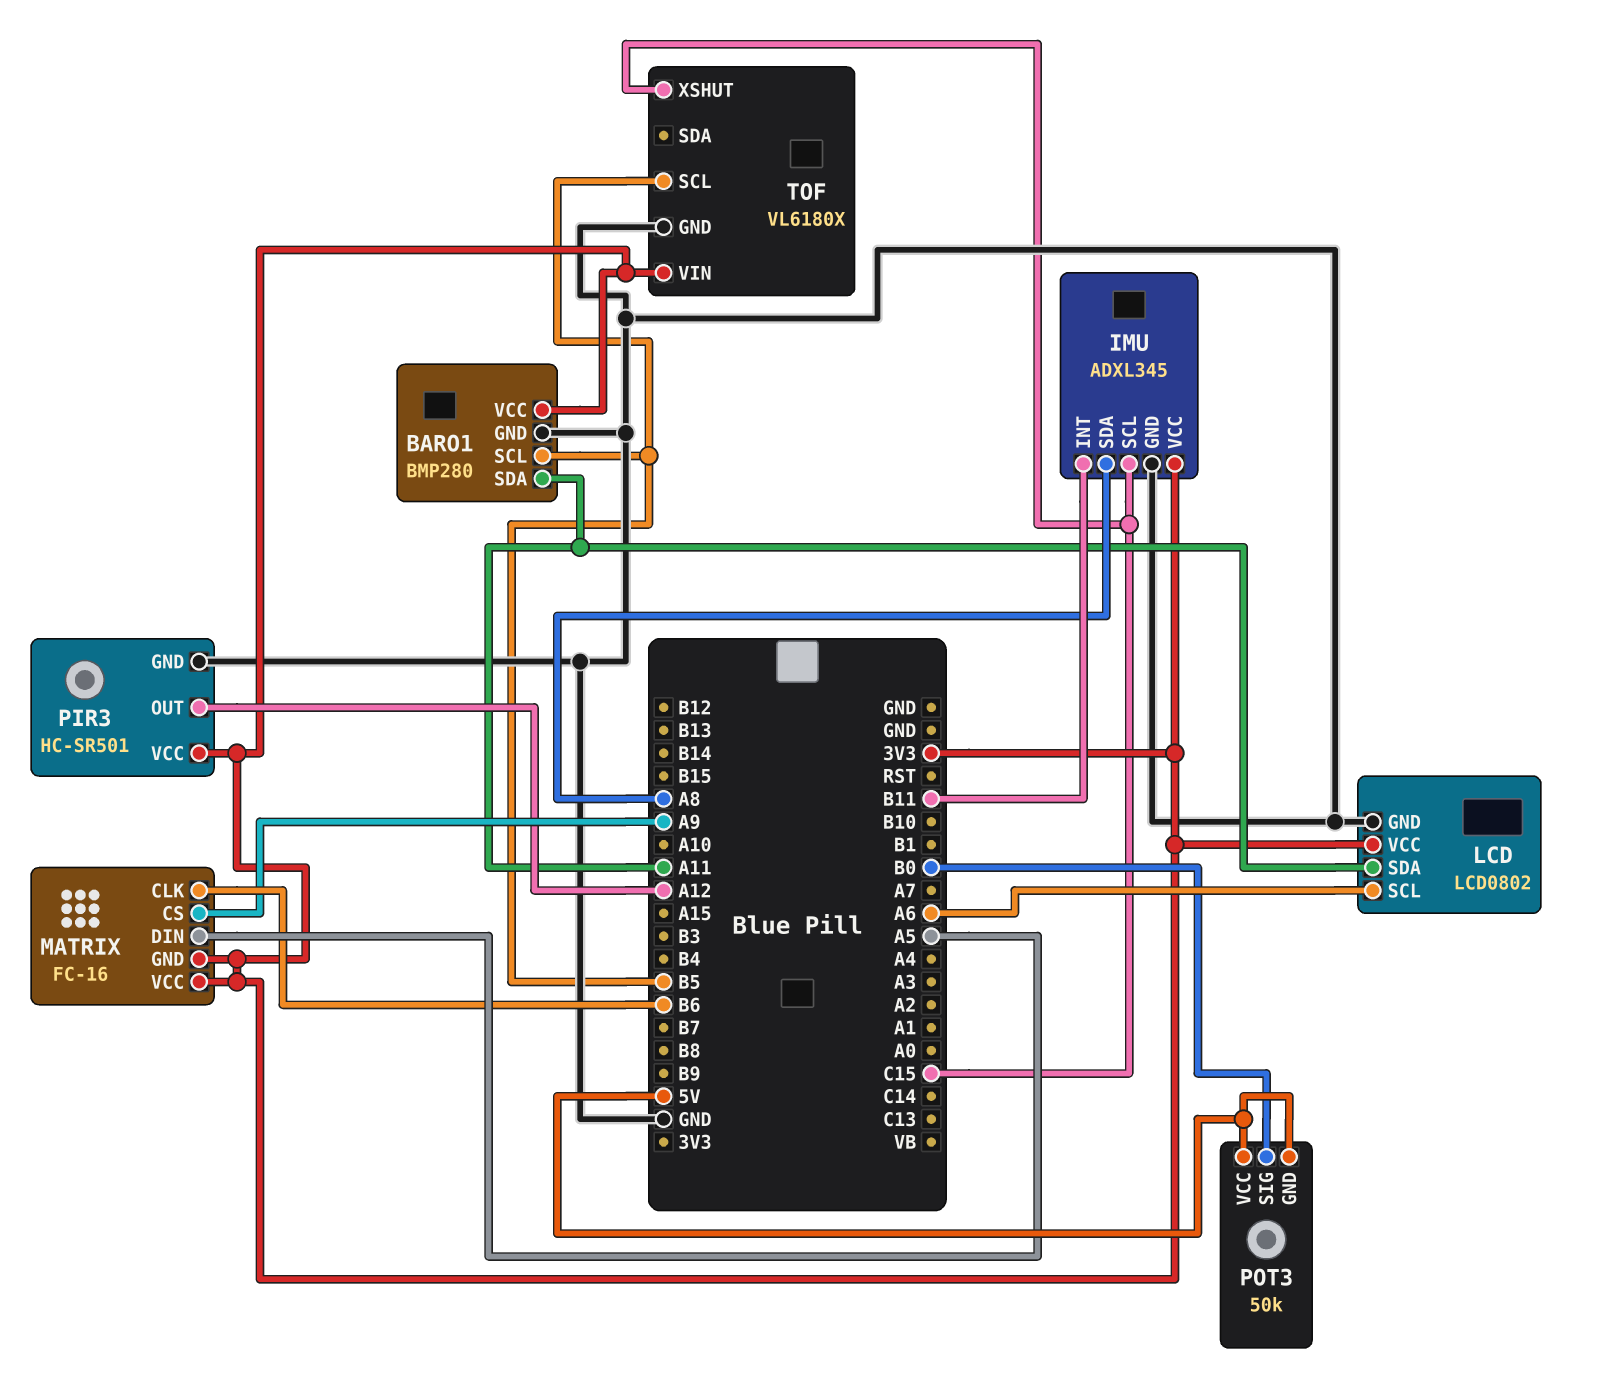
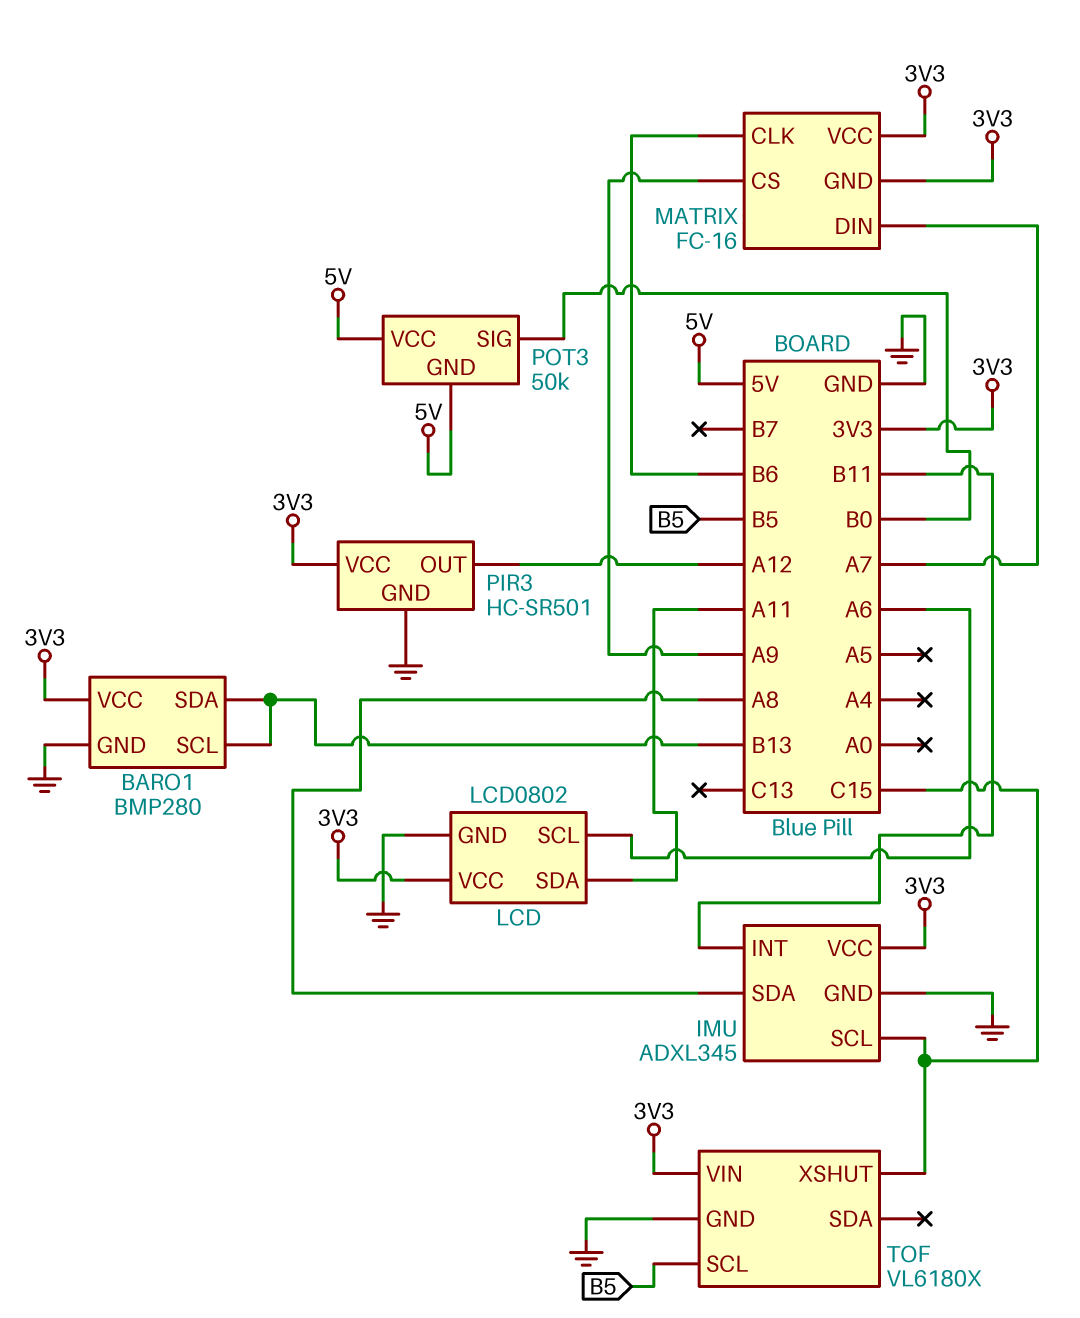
BARO1 pin SCL: B5 -> B13
BARO1 pin SDA: A11 -> B13
MATRIX pin DIN: A5 -> A7

